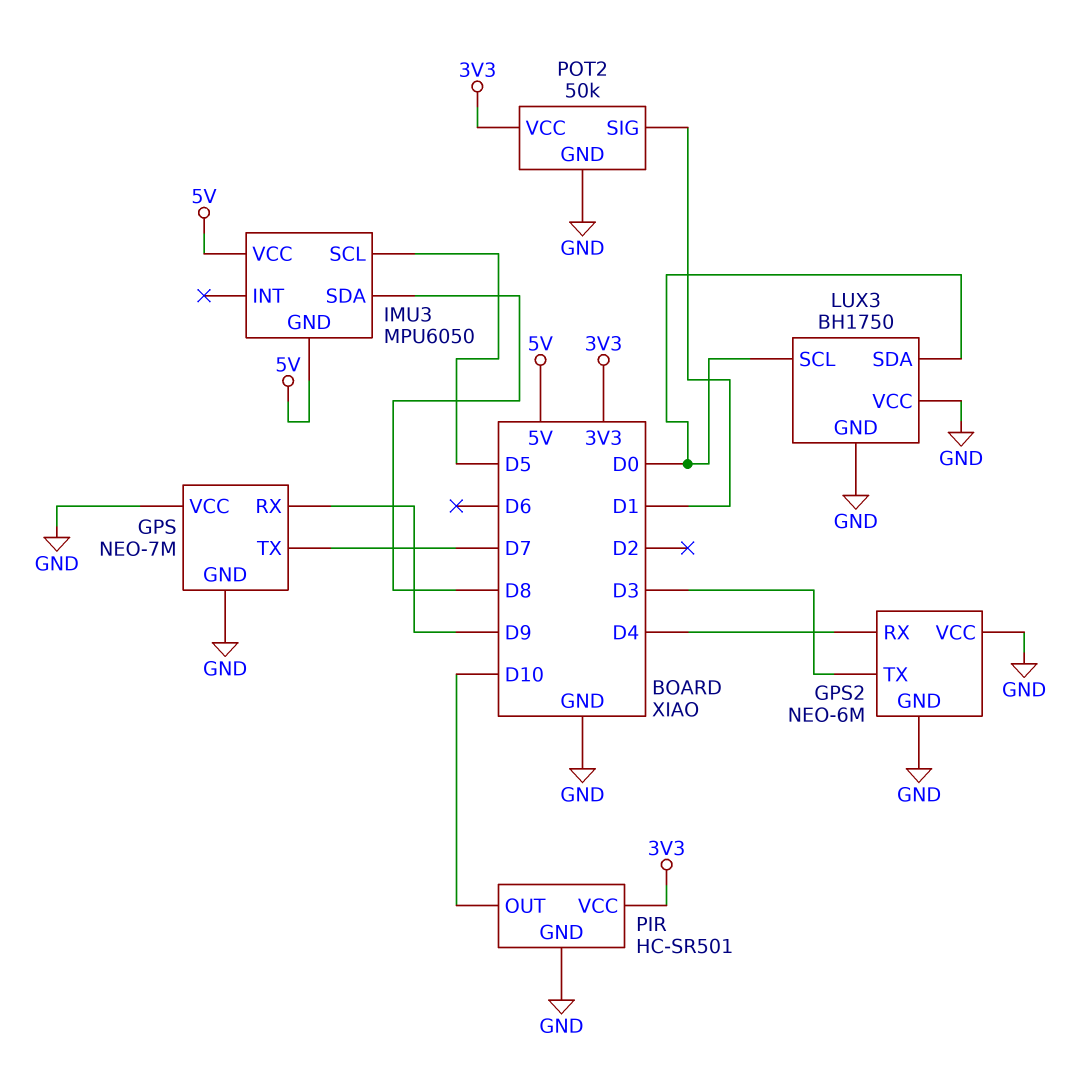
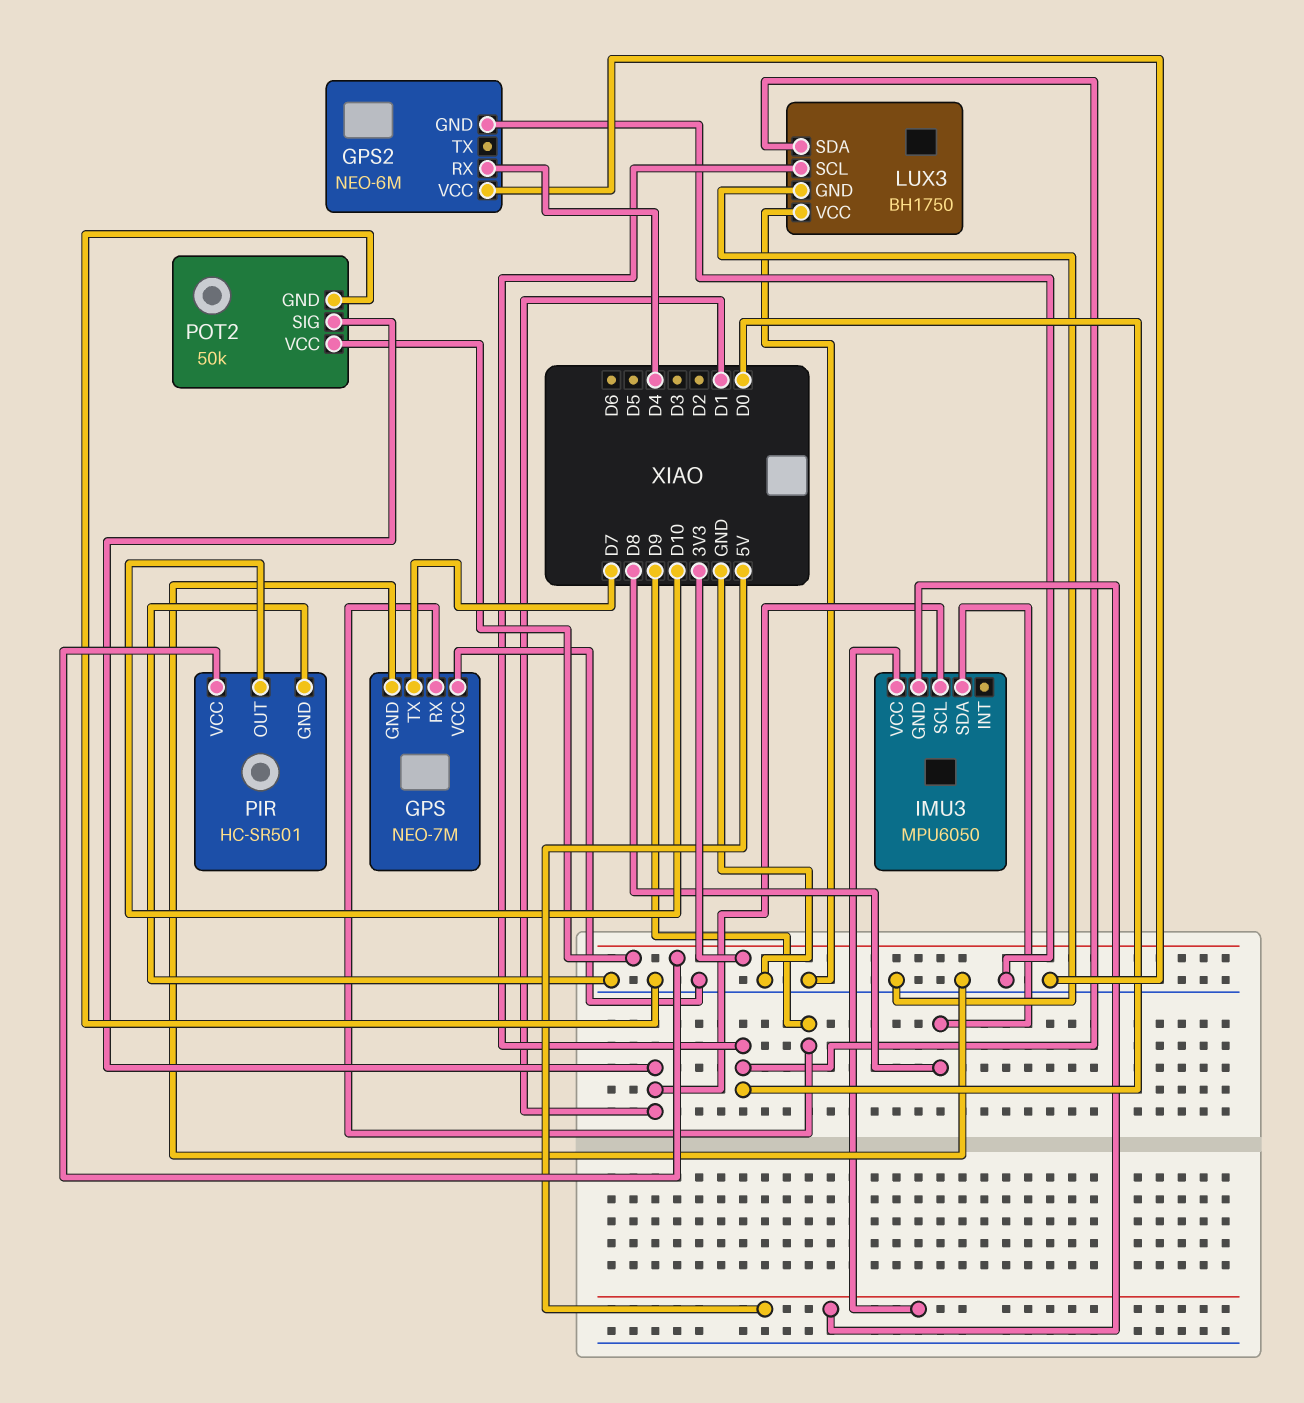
GPS2 pin TX: D3 -> none
IMU3 pin SCL: D5 -> D1

